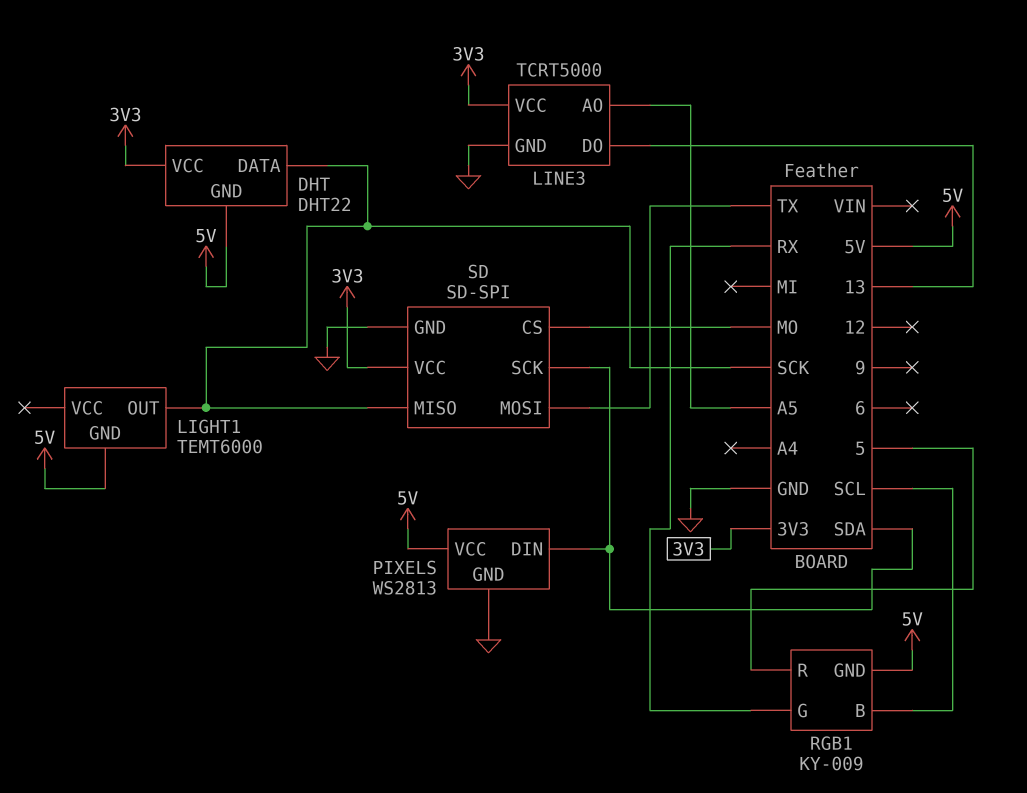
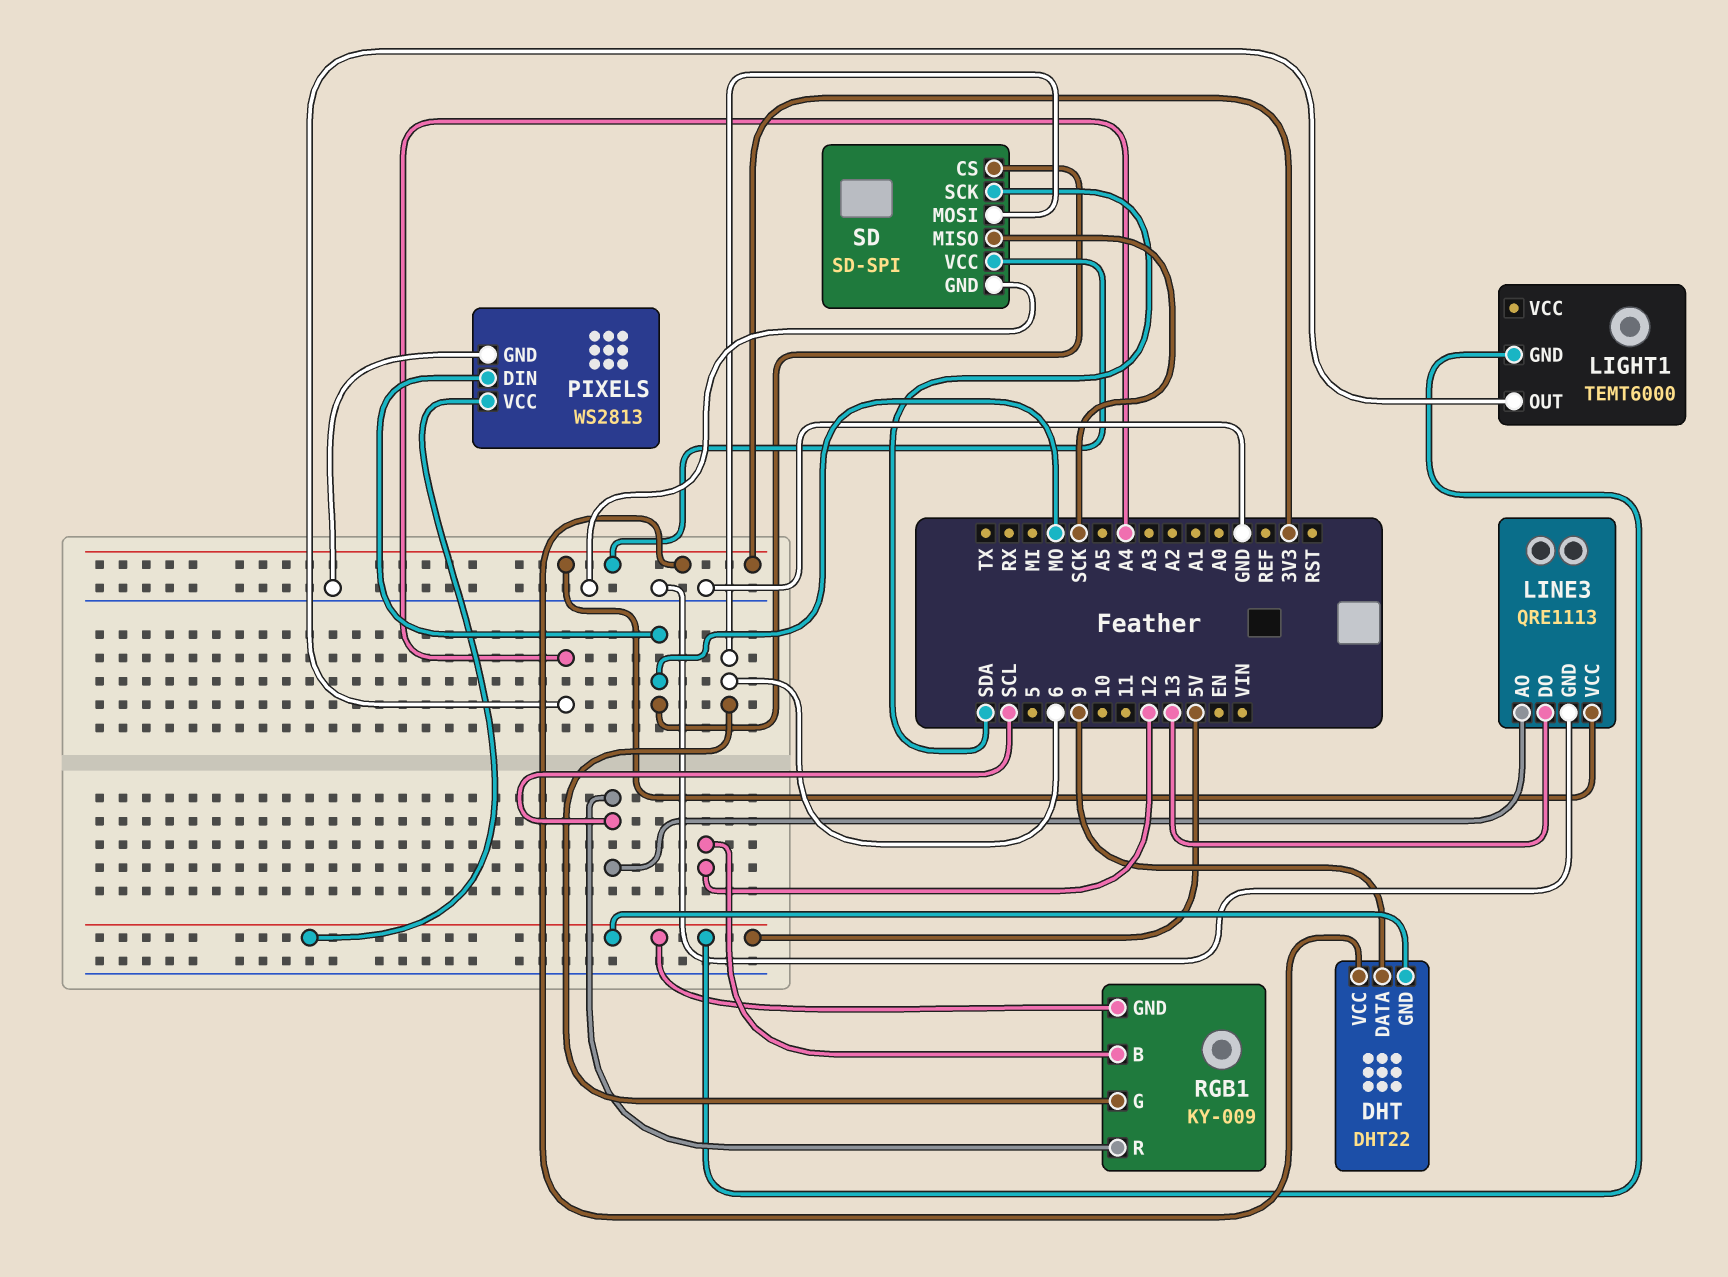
DHT pin DATA: SCK -> 9
LIGHT1 pin OUT: SCK -> A4
LINE3: TCRT5000 -> QRE1113
LINE3 pin AO: A5 -> SCL
PIXELS pin DIN: SDA -> MO
RGB1 pin B: SCL -> 12
RGB1 pin G: RX -> 6
RGB1 pin R: 5 -> SCL
SD pin MOSI: TX -> 6

